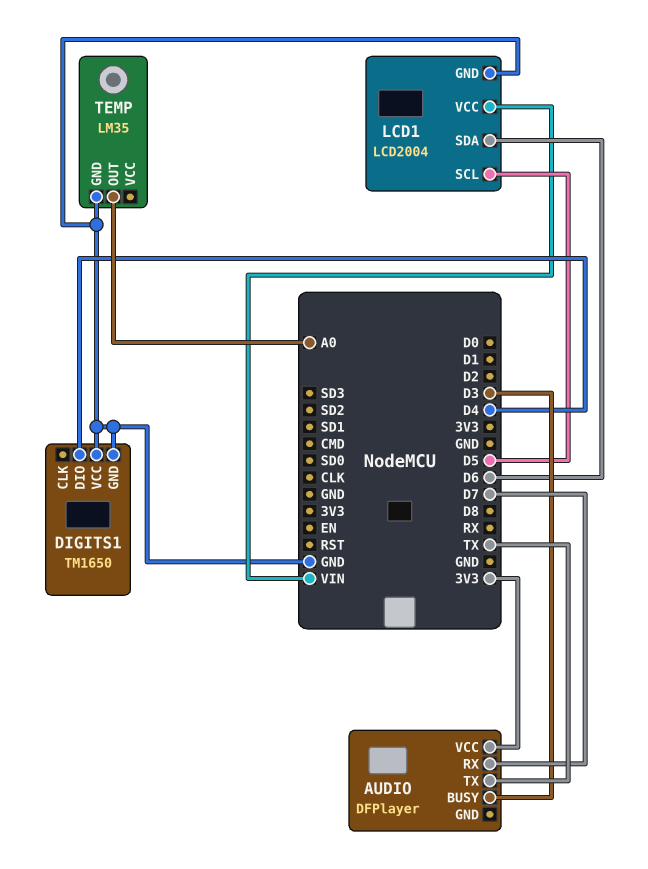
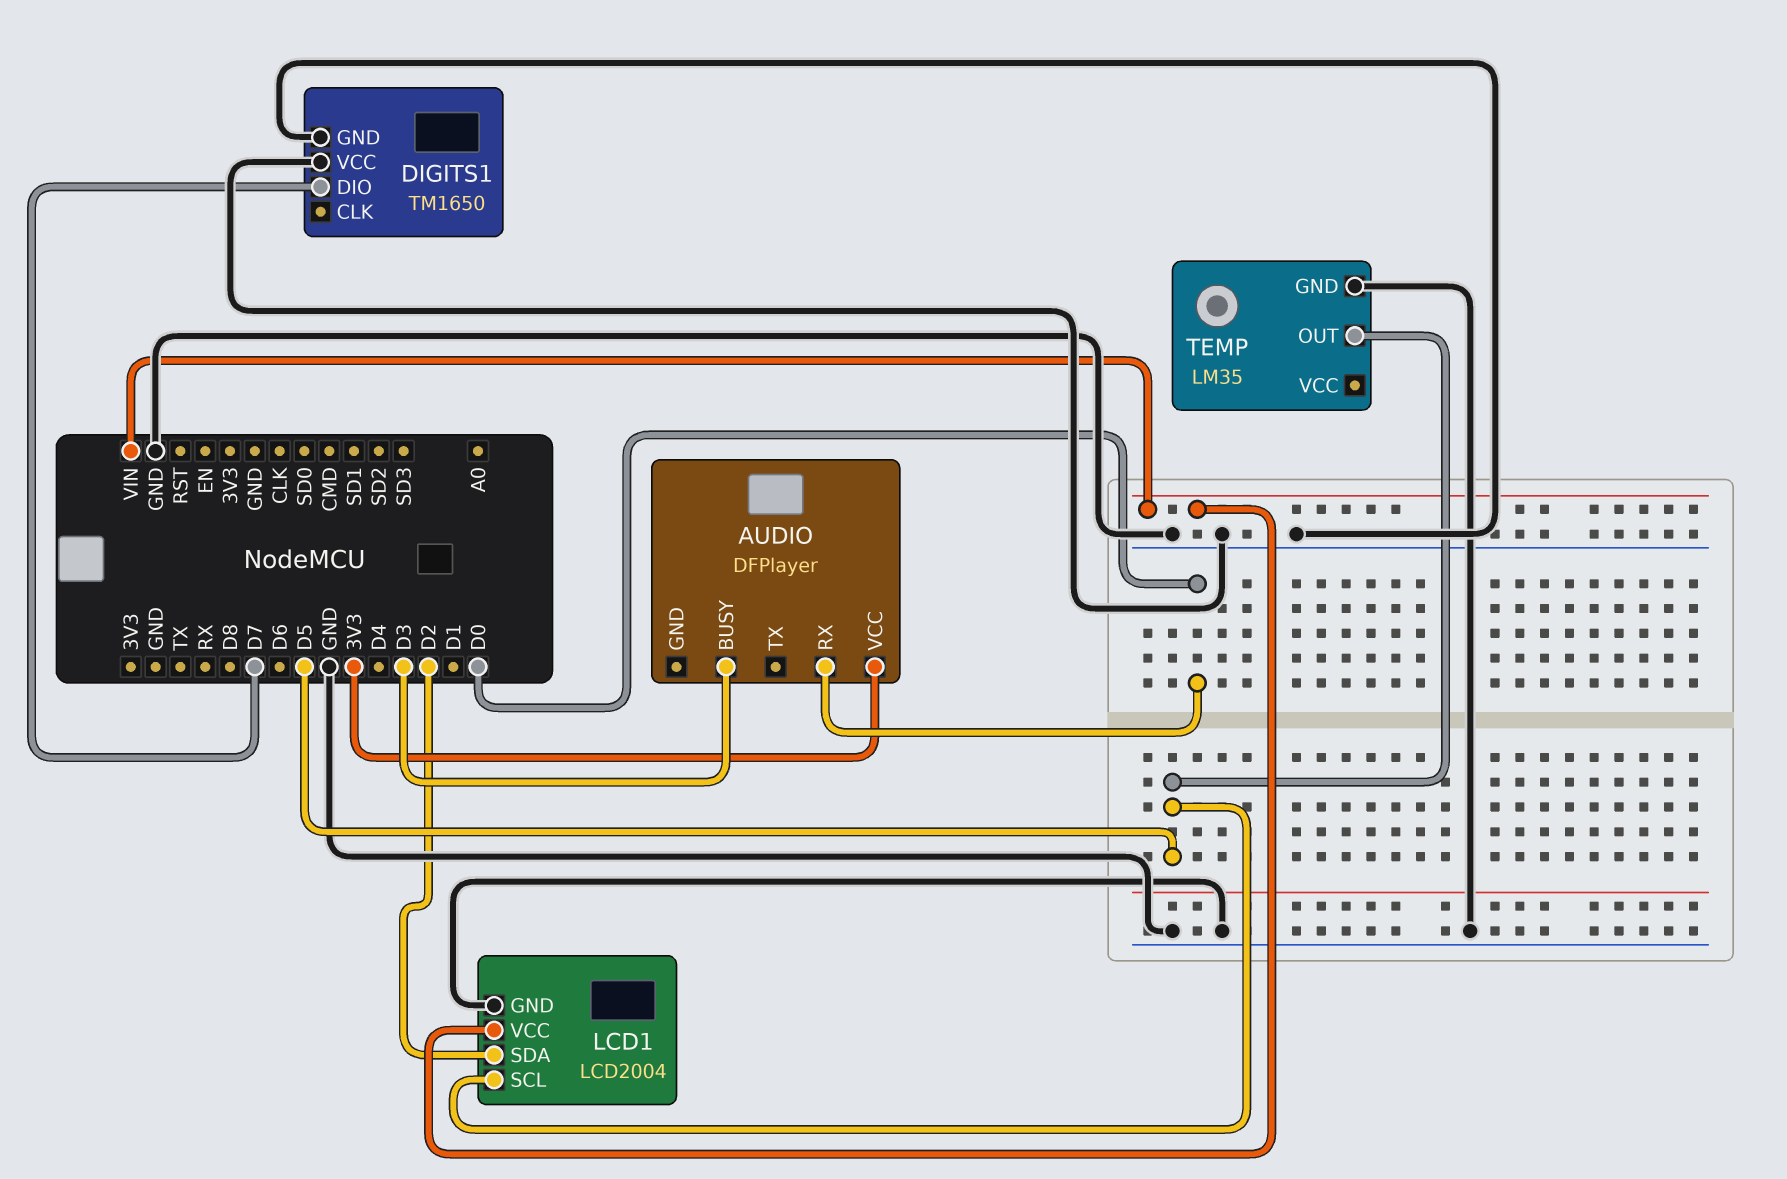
AUDIO pin RX: D7 -> D0
AUDIO pin TX: TX -> none
DIGITS1 pin DIO: D4 -> D7
LCD1 pin SDA: D6 -> D2
TEMP pin OUT: A0 -> D5

